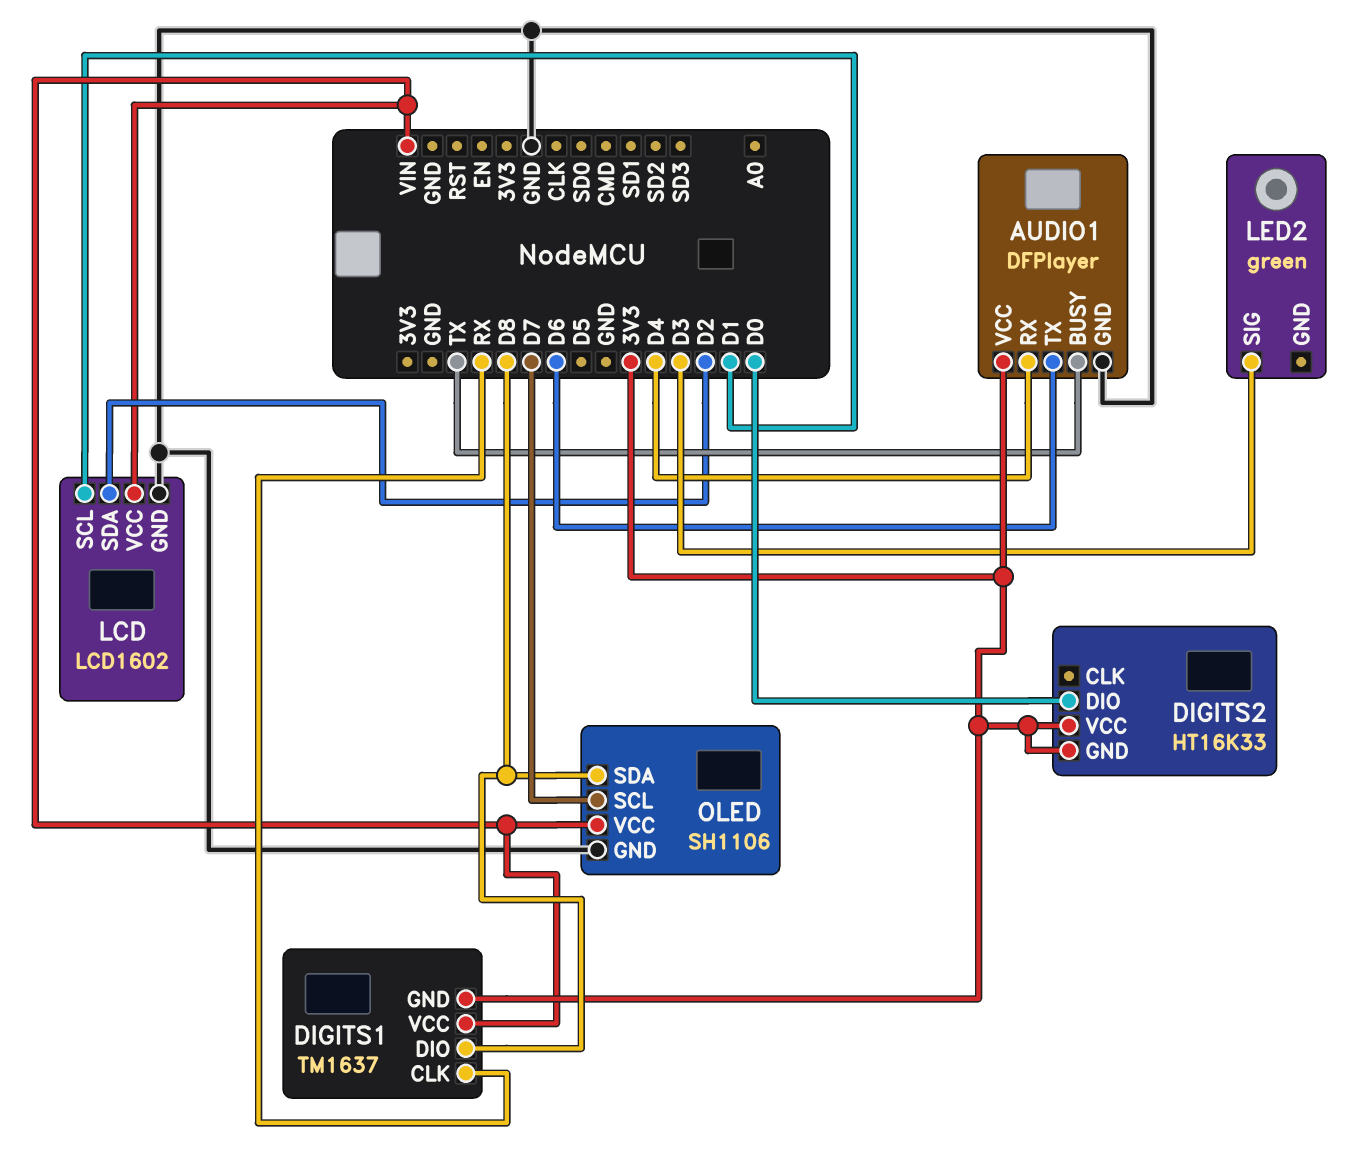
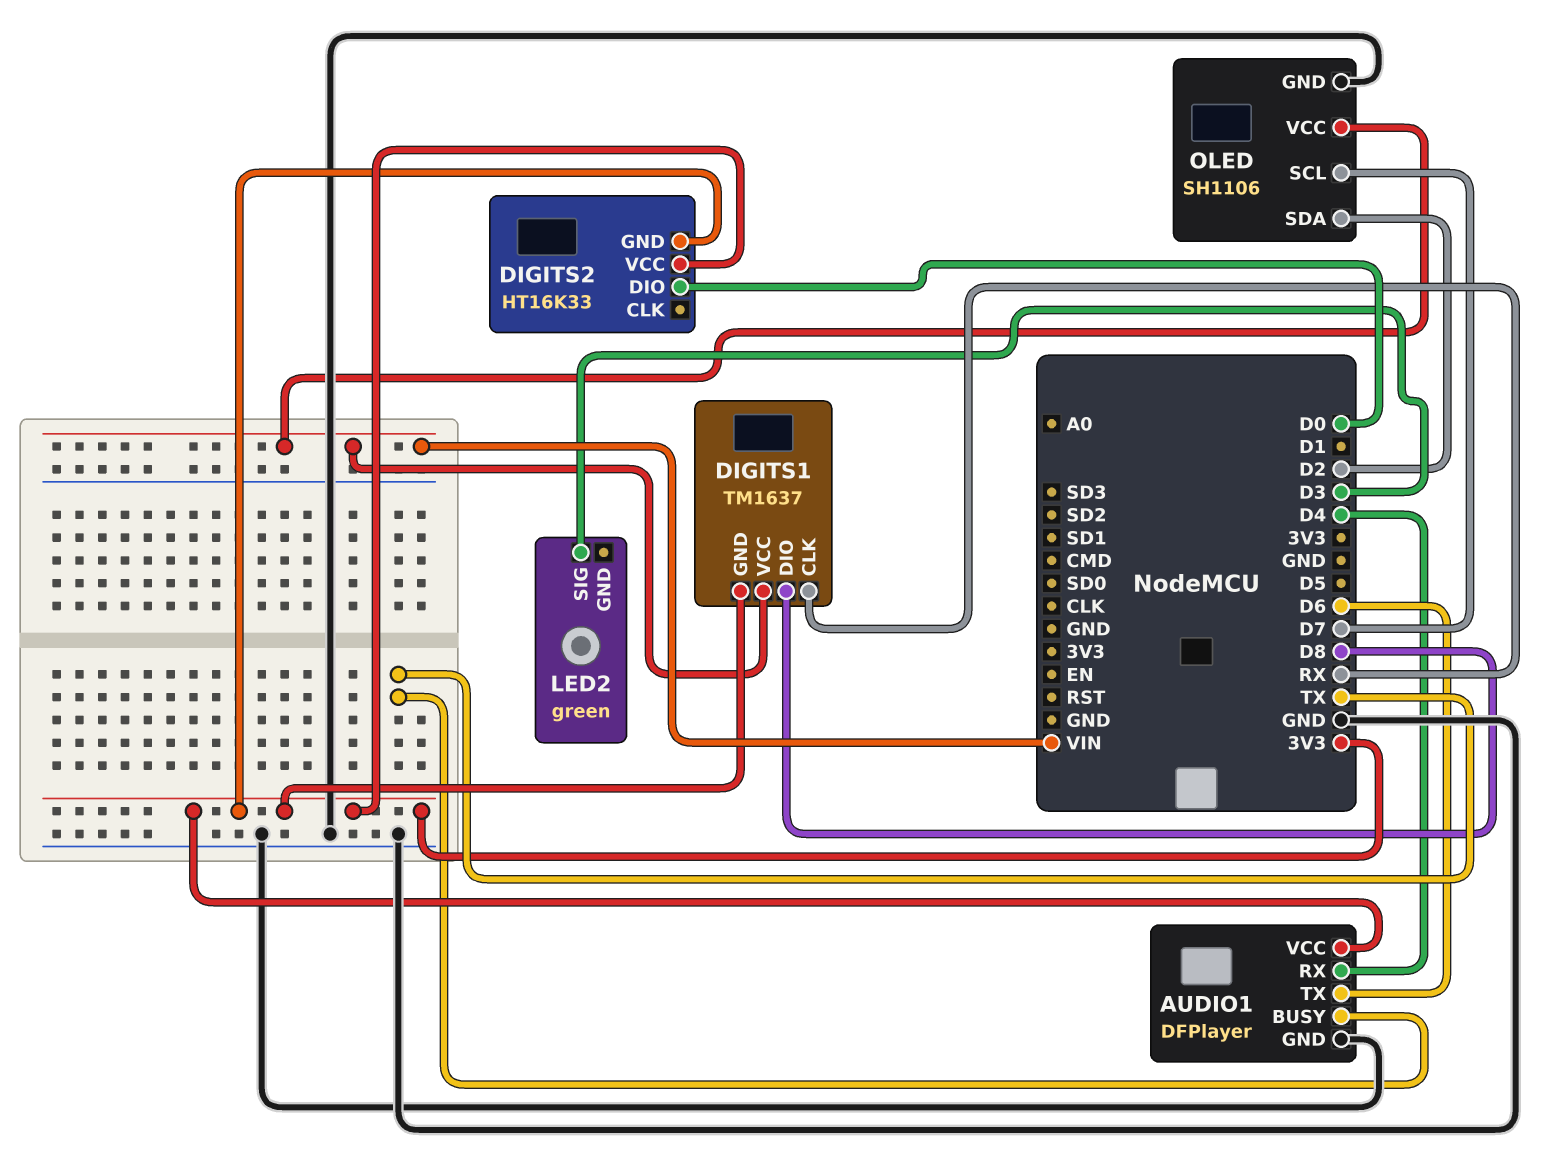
LCD: LCD1602 -> none
LCD pin GND: GND -> none
LCD pin SCL: D1 -> none
LCD pin SDA: D2 -> none
LCD pin VCC: VIN -> none
OLED pin SDA: D8 -> D2

